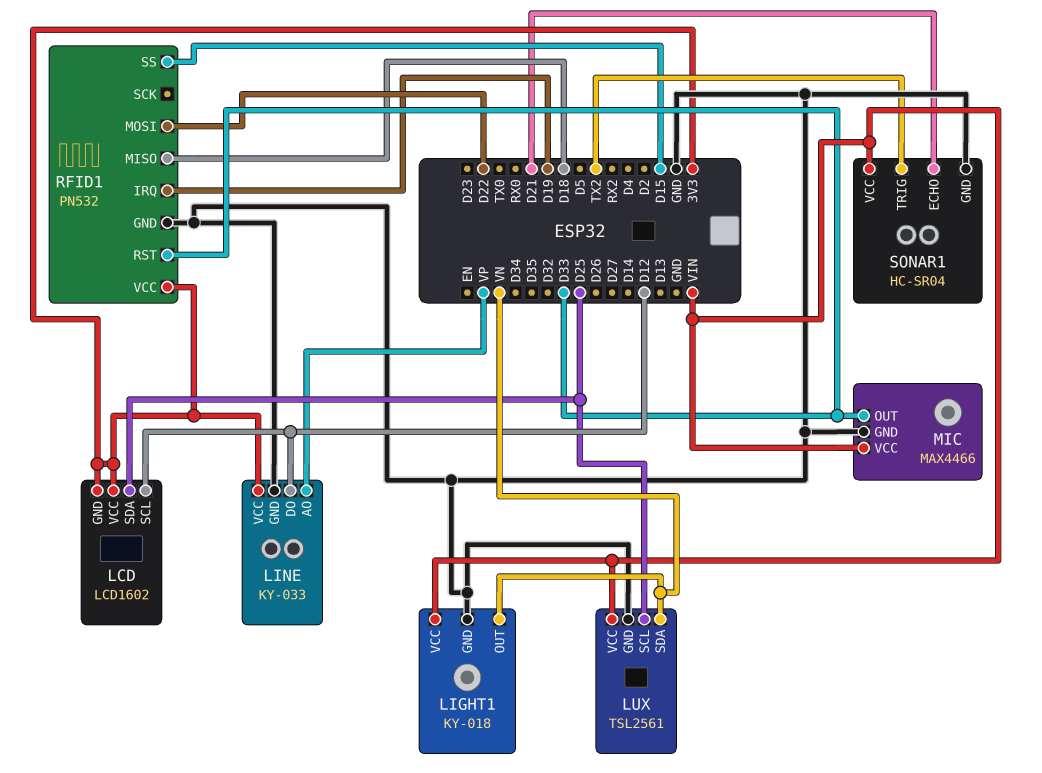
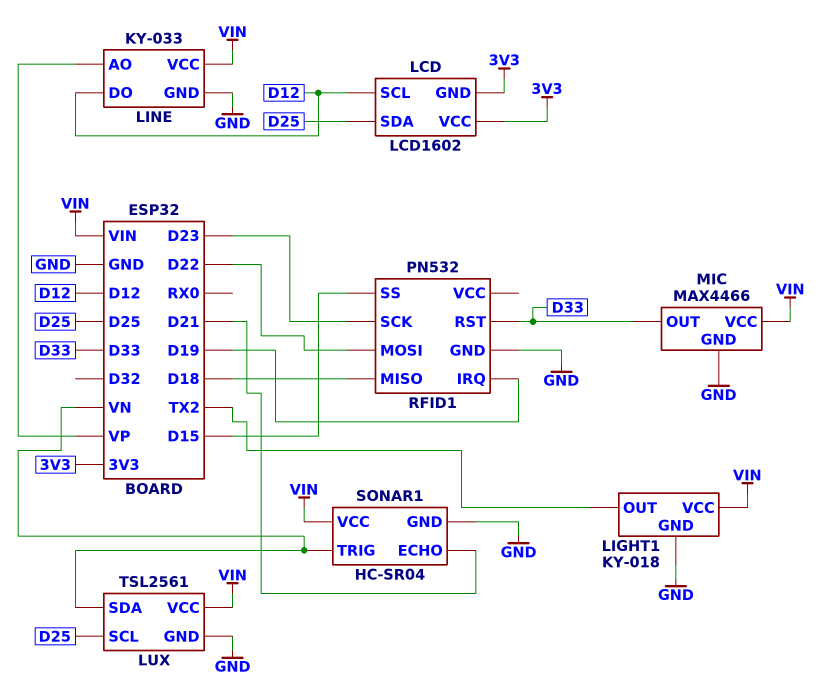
LIGHT1 pin OUT: VN -> TX2
LINE pin VCC: 3V3 -> VIN
RFID1 pin SCK: none -> D23
RFID1 pin VCC: 3V3 -> none
SONAR1 pin TRIG: TX2 -> VN

